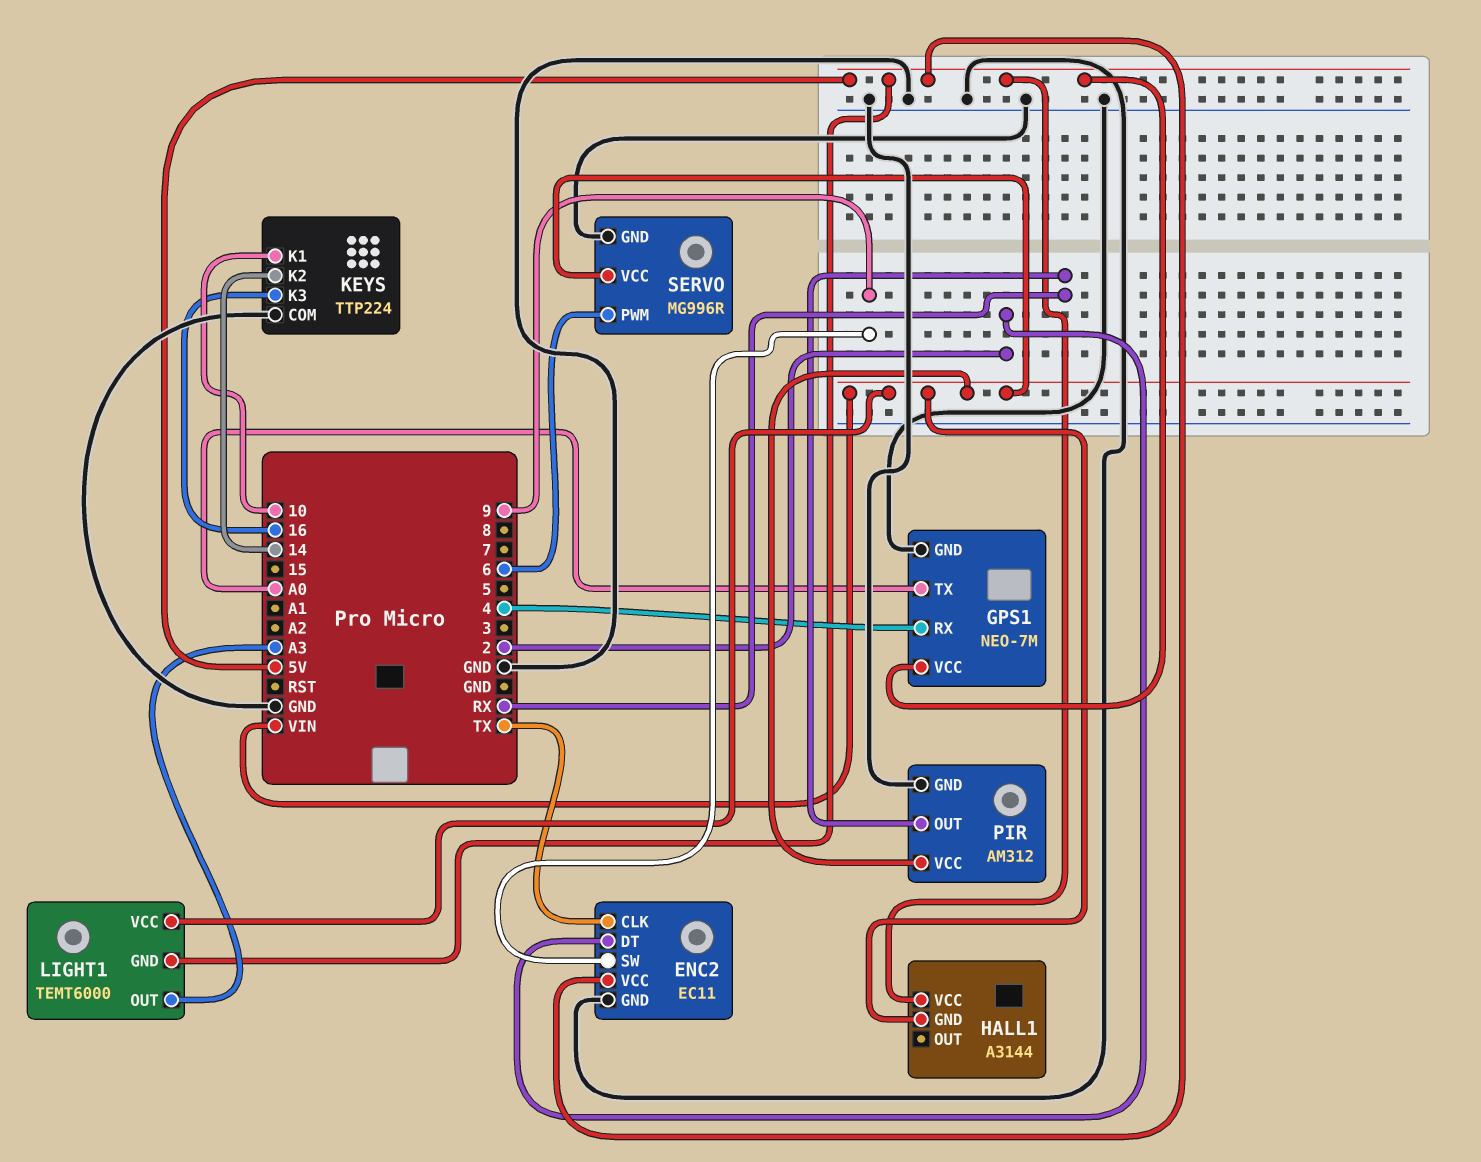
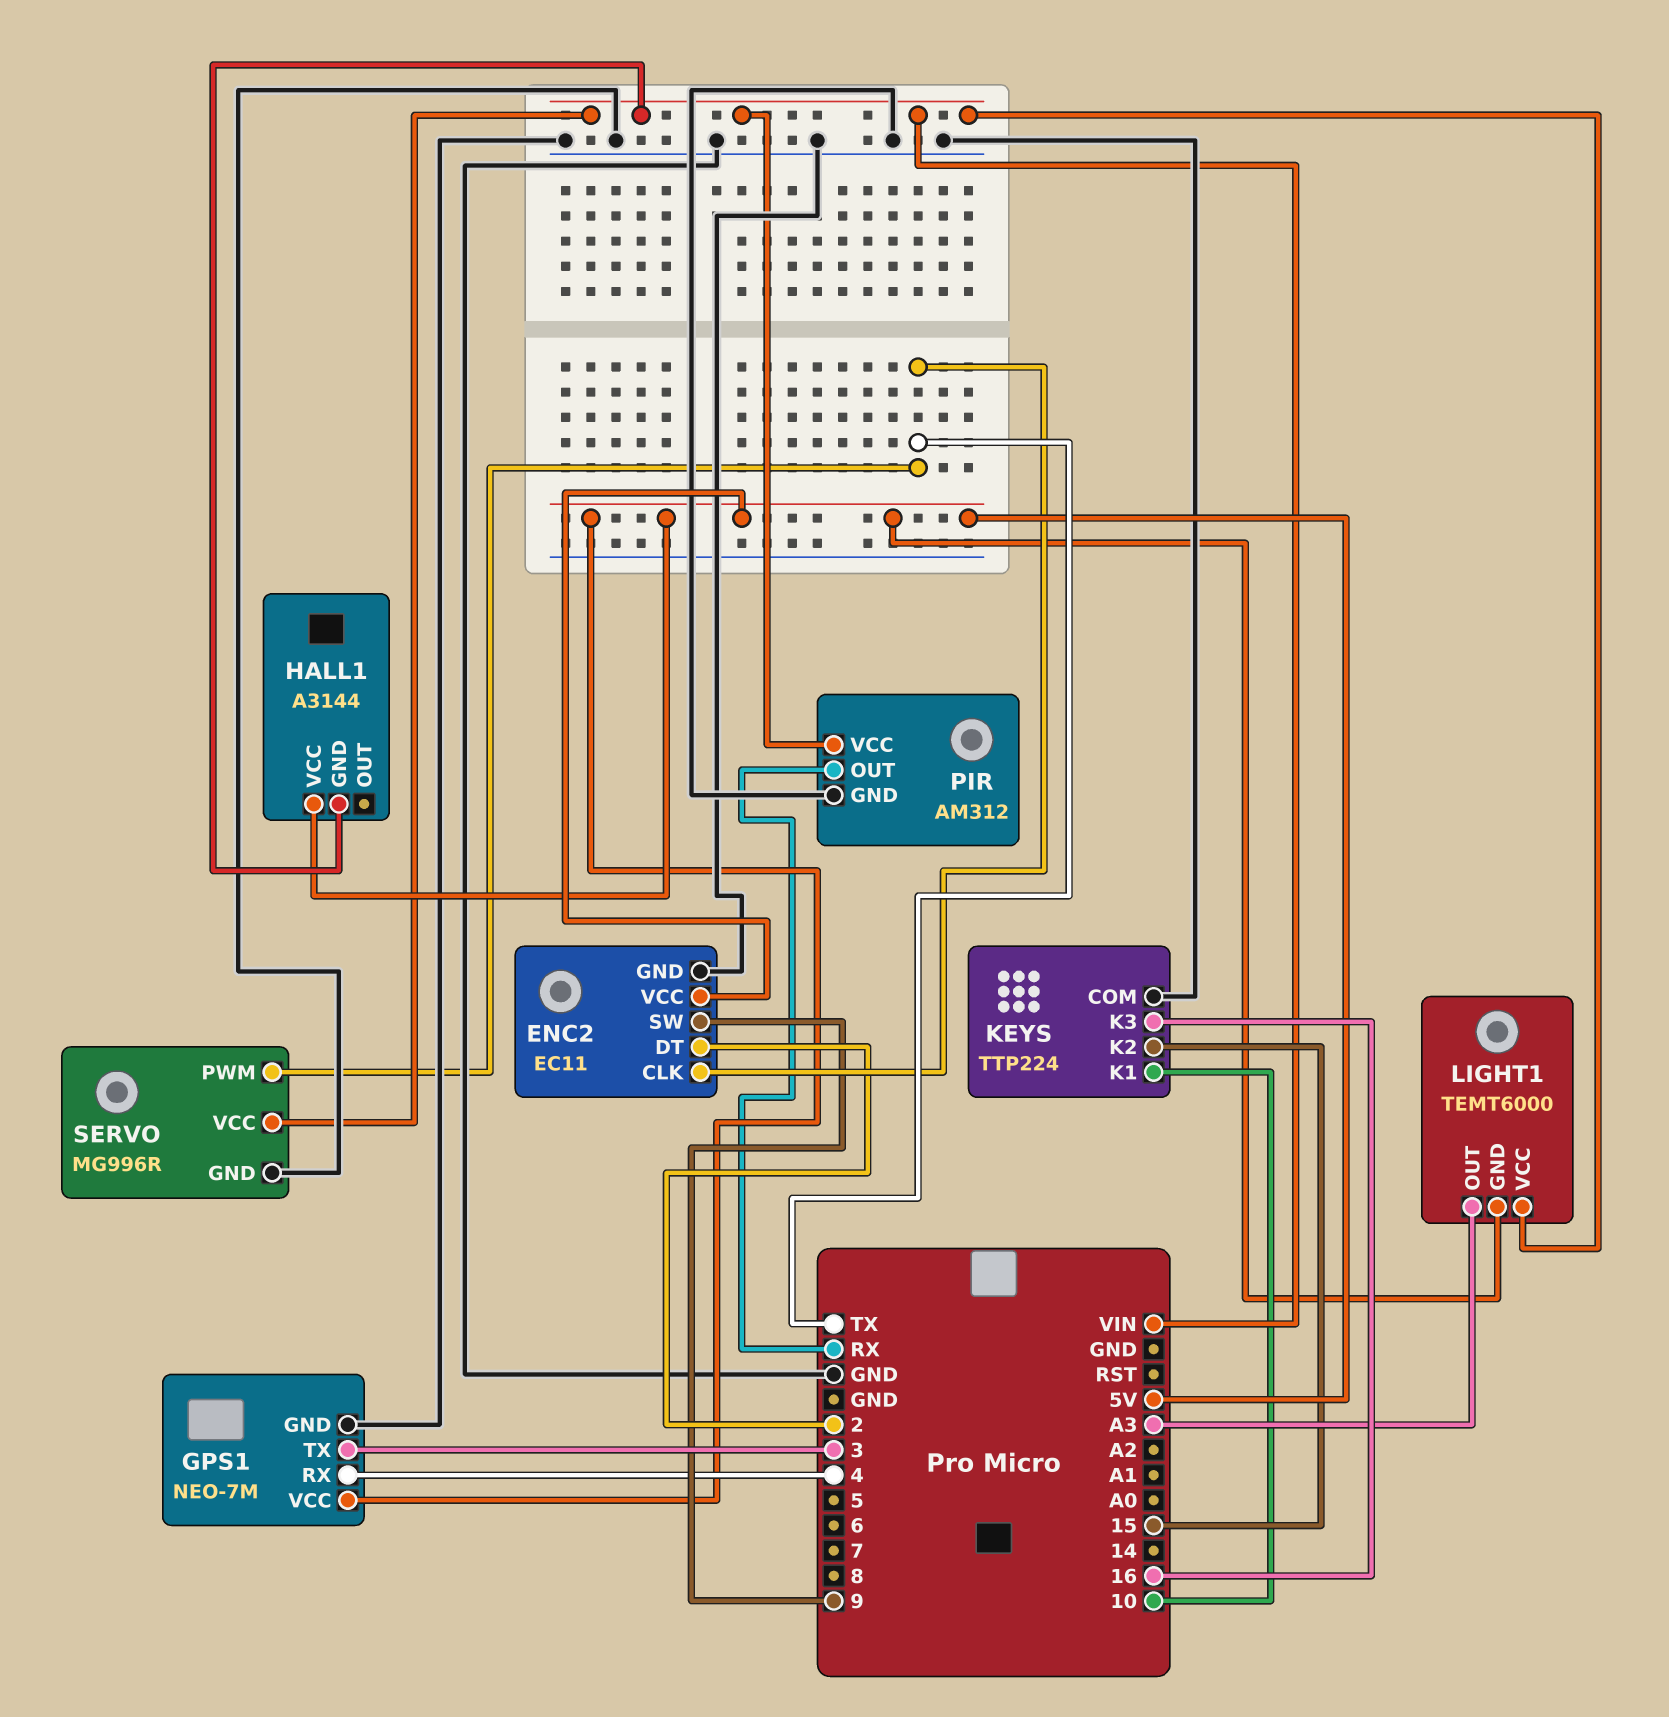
GPS1 pin TX: A0 -> 3
KEYS pin K2: 14 -> 15
SERVO pin PWM: 6 -> TX

